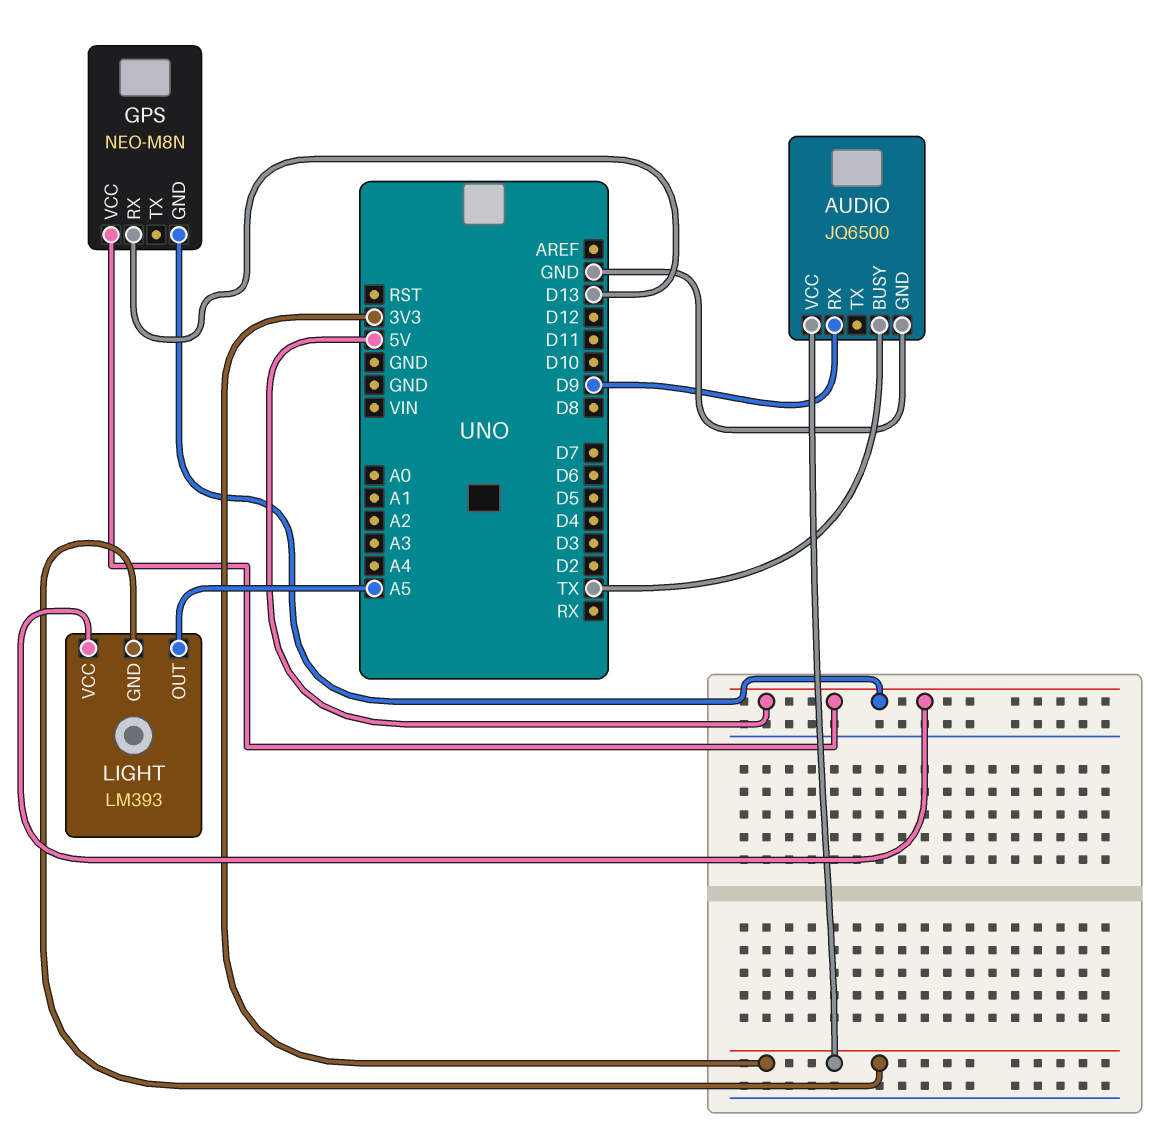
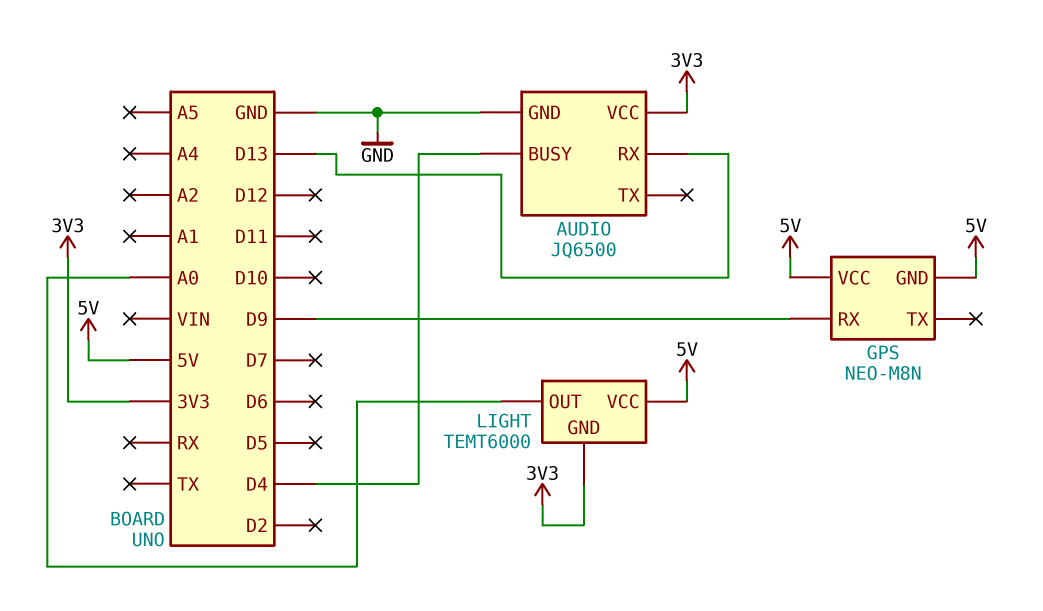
AUDIO pin BUSY: TX -> D4
AUDIO pin RX: D9 -> D13
GPS pin RX: D13 -> D9
LIGHT: LM393 -> TEMT6000
LIGHT pin OUT: A5 -> A0

